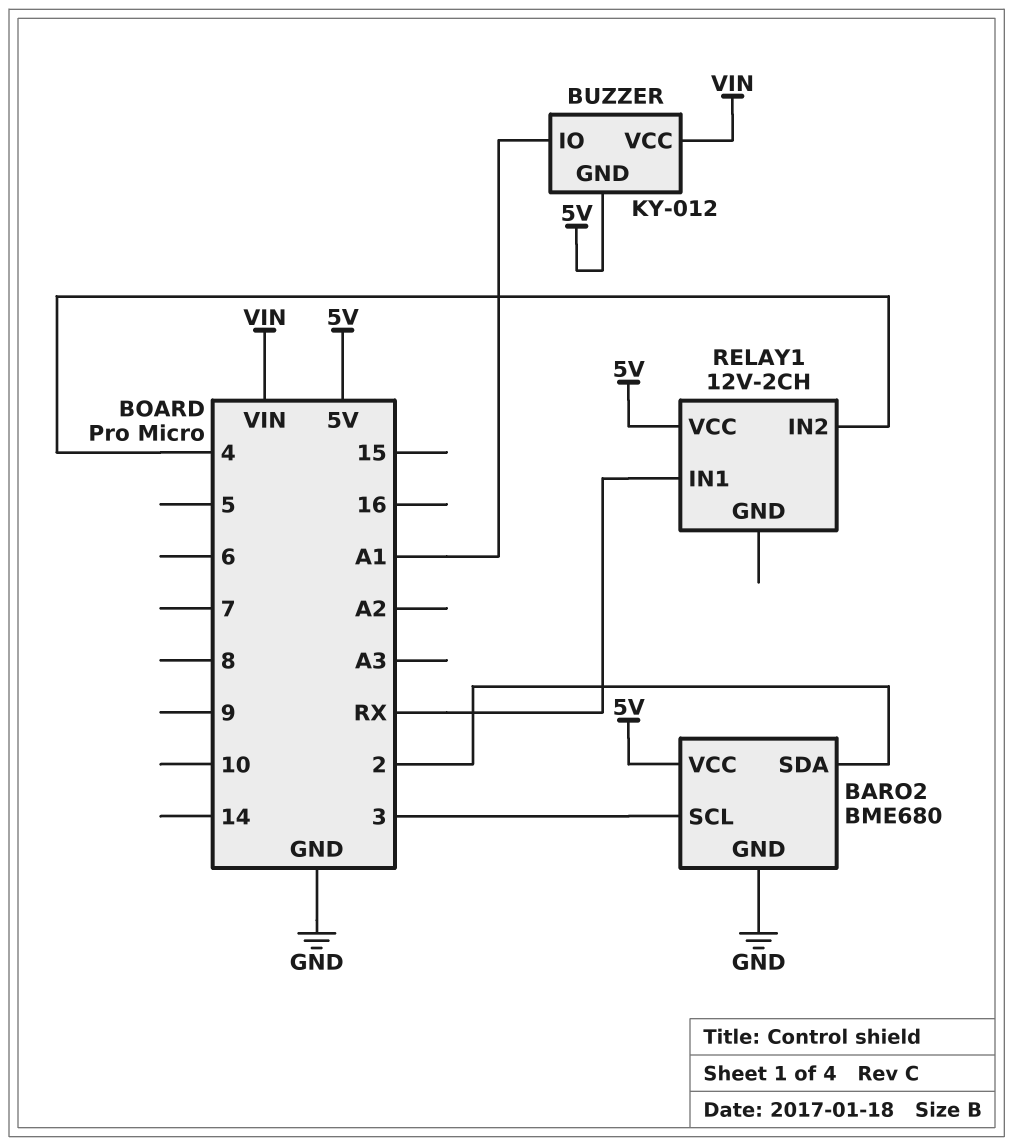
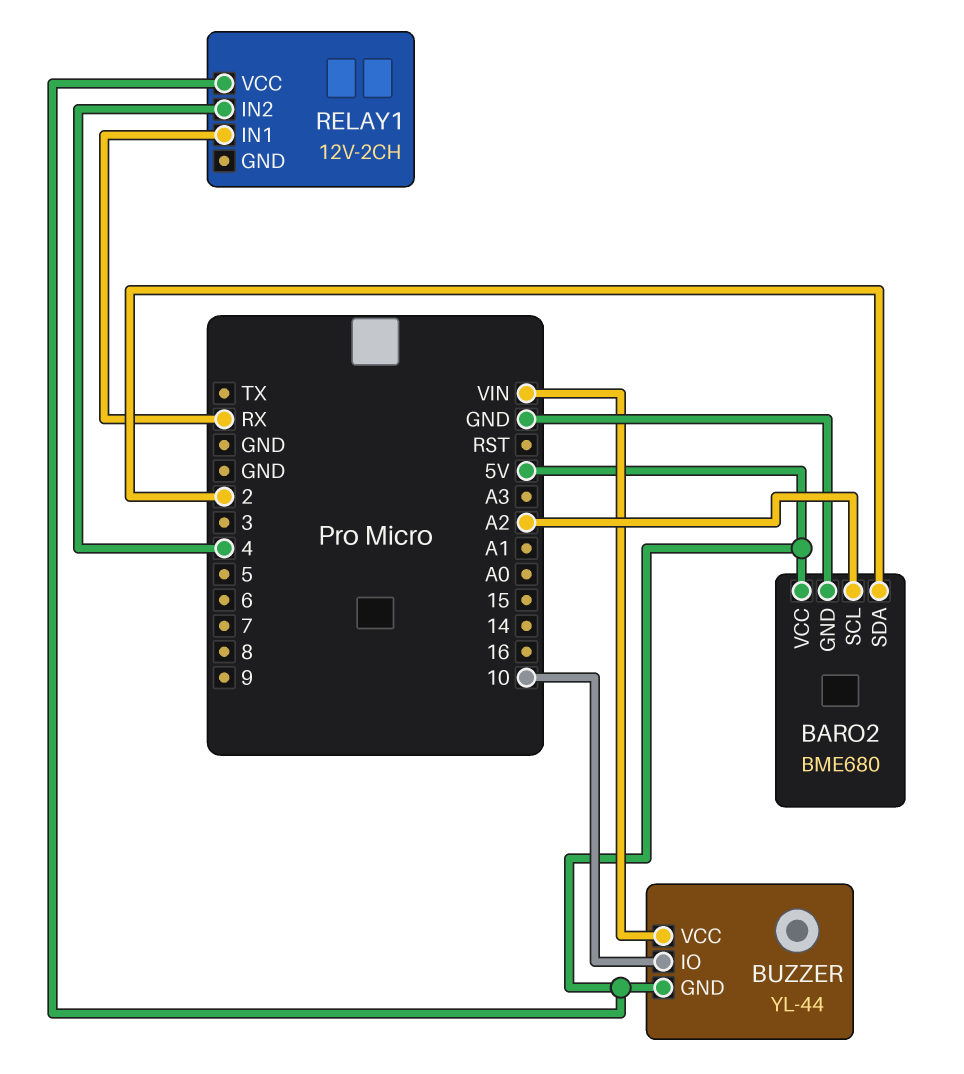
BARO2 pin SCL: 3 -> A2
BUZZER: KY-012 -> YL-44
BUZZER pin IO: A1 -> 10

